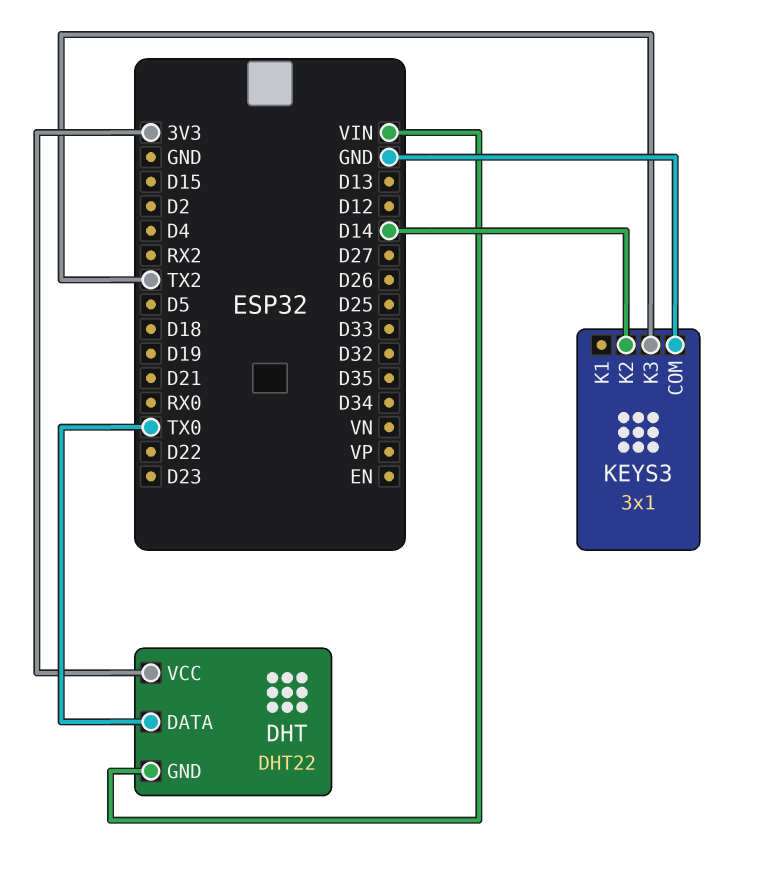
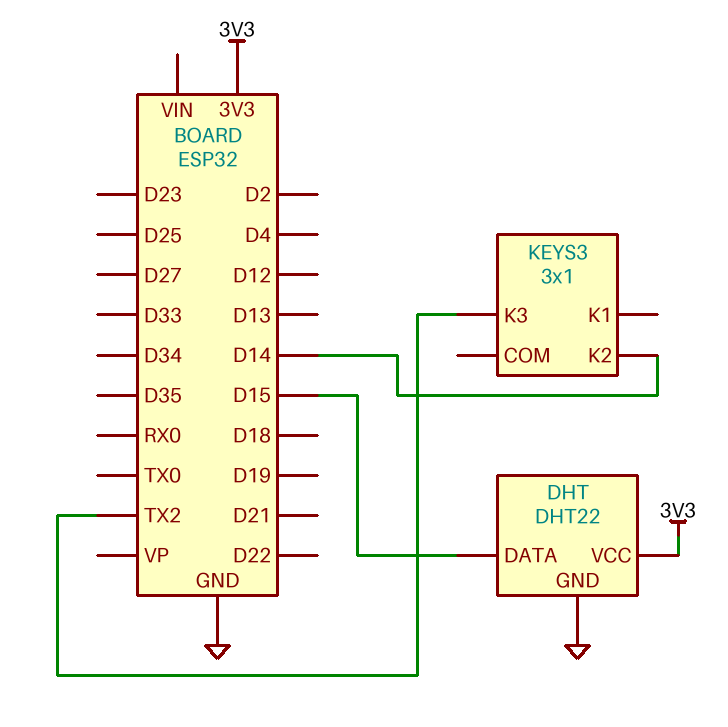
DHT pin DATA: TX0 -> D15
DHT pin GND: VIN -> GND
KEYS3 pin COM: GND -> none

